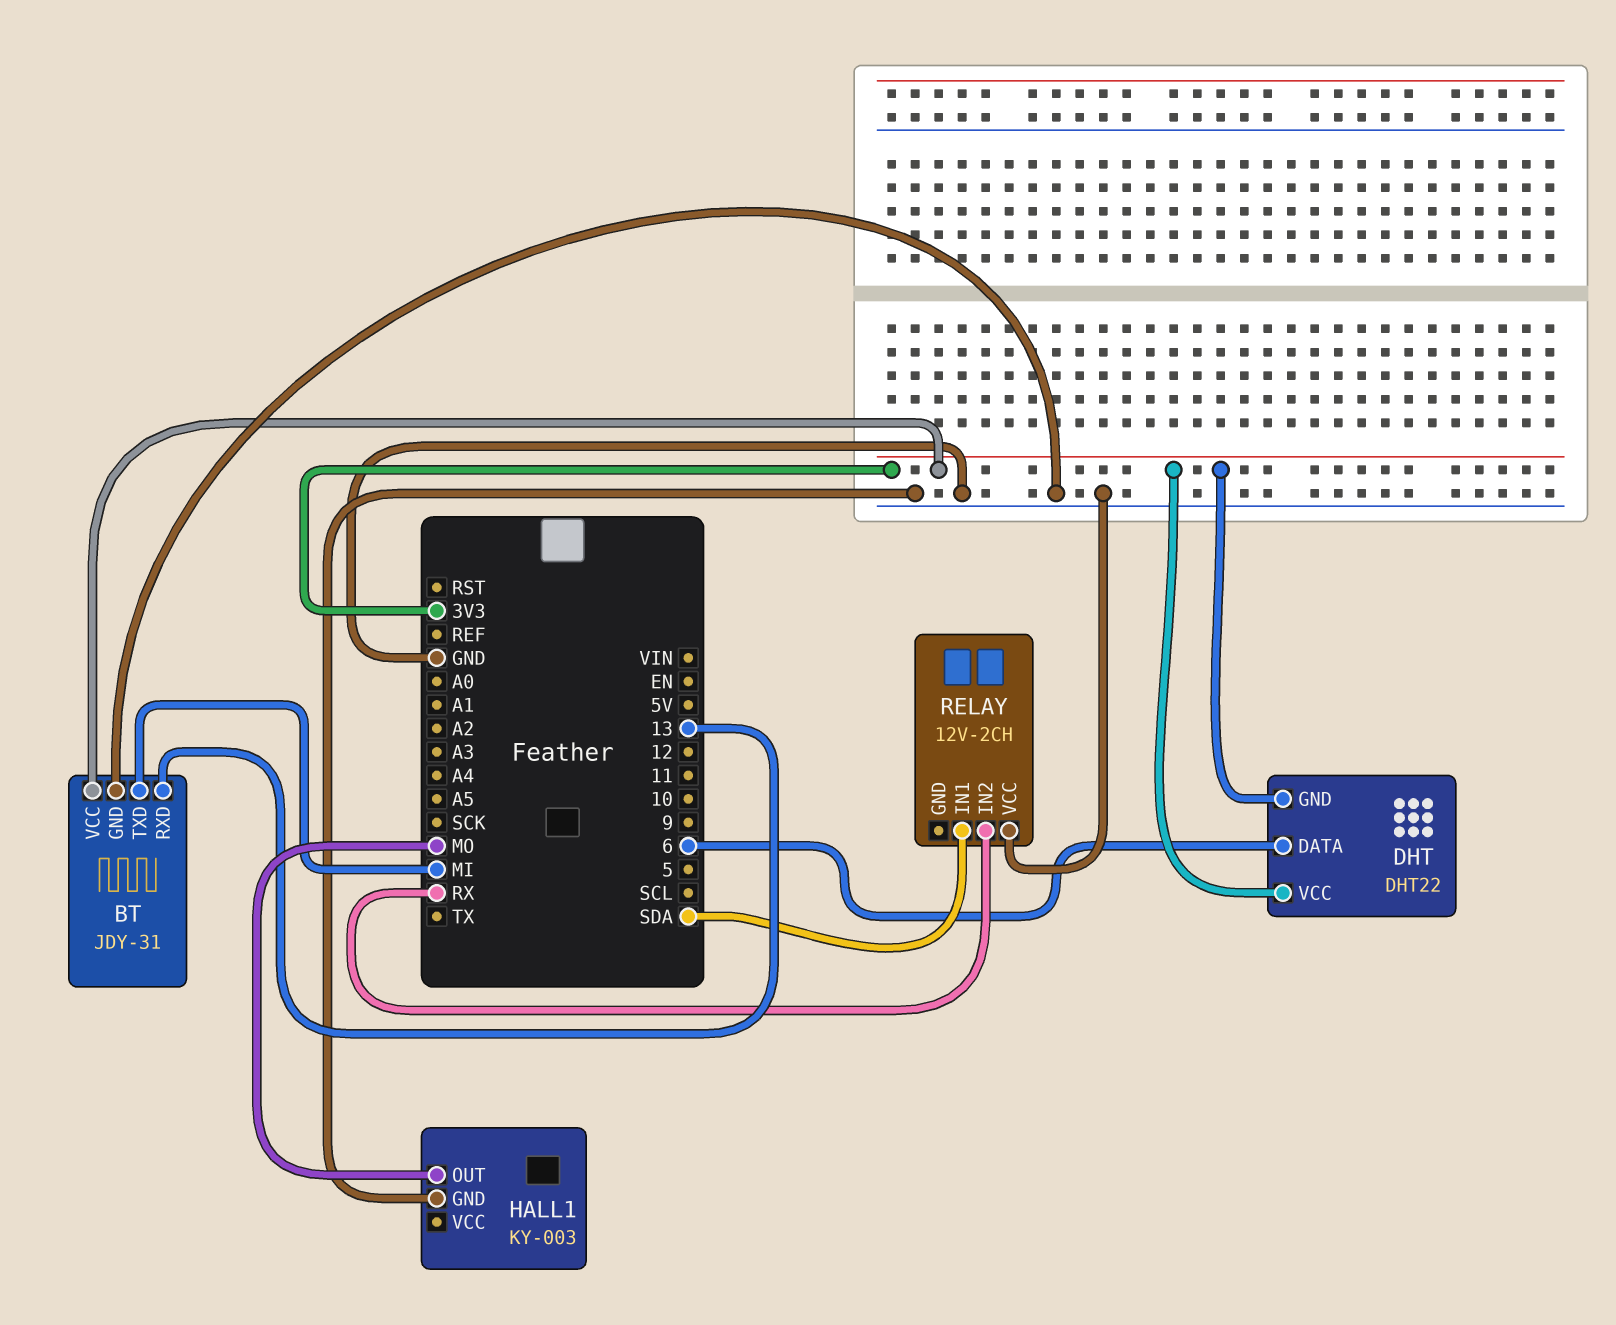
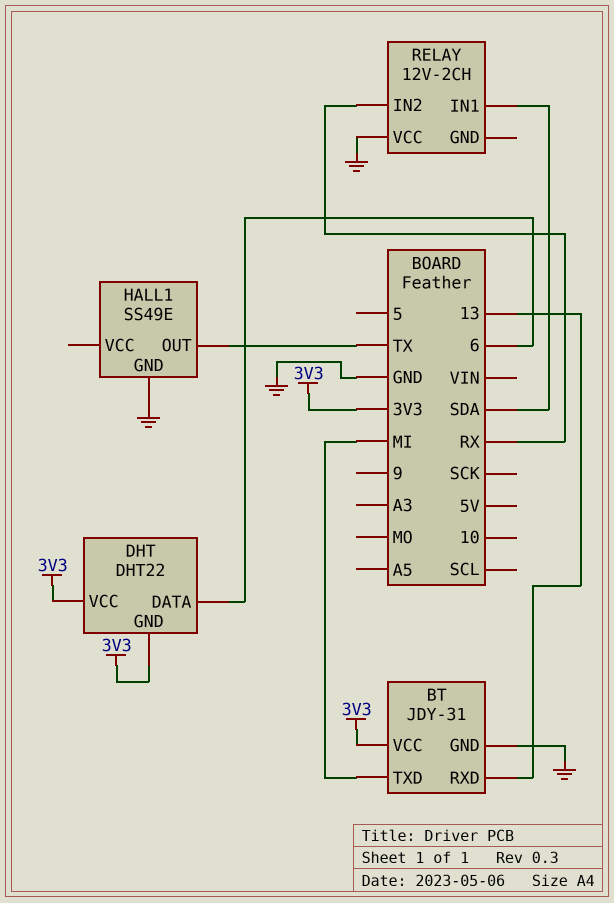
HALL1: KY-003 -> SS49E
HALL1 pin OUT: MO -> TX

